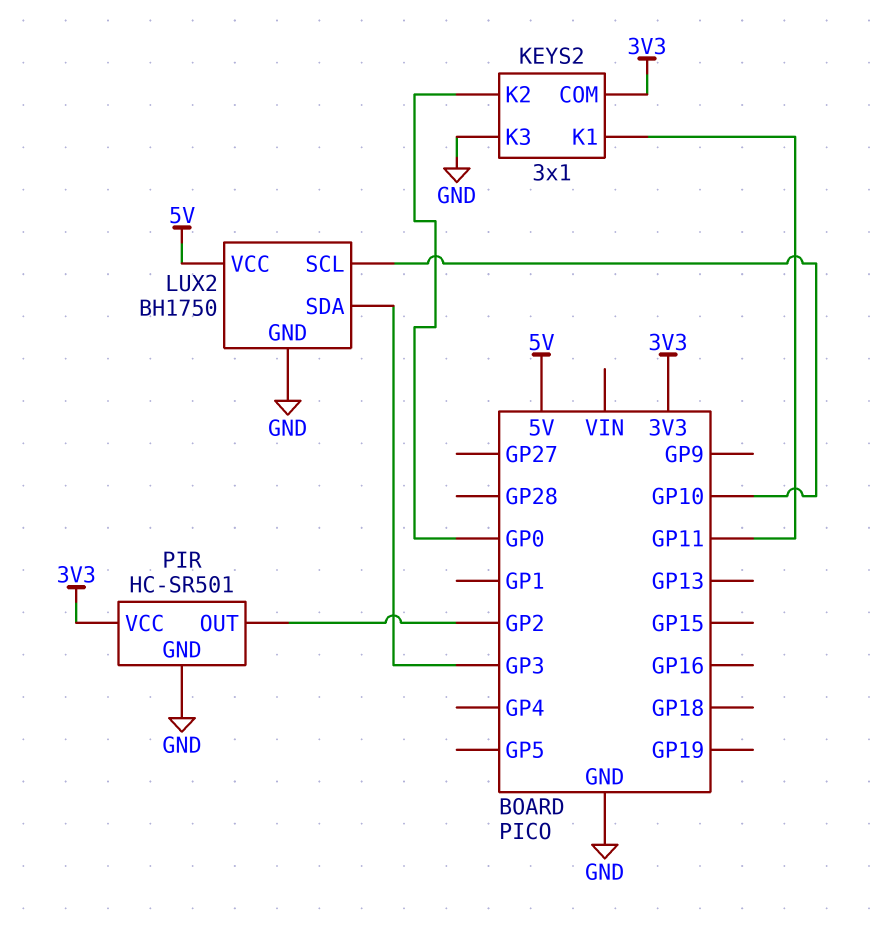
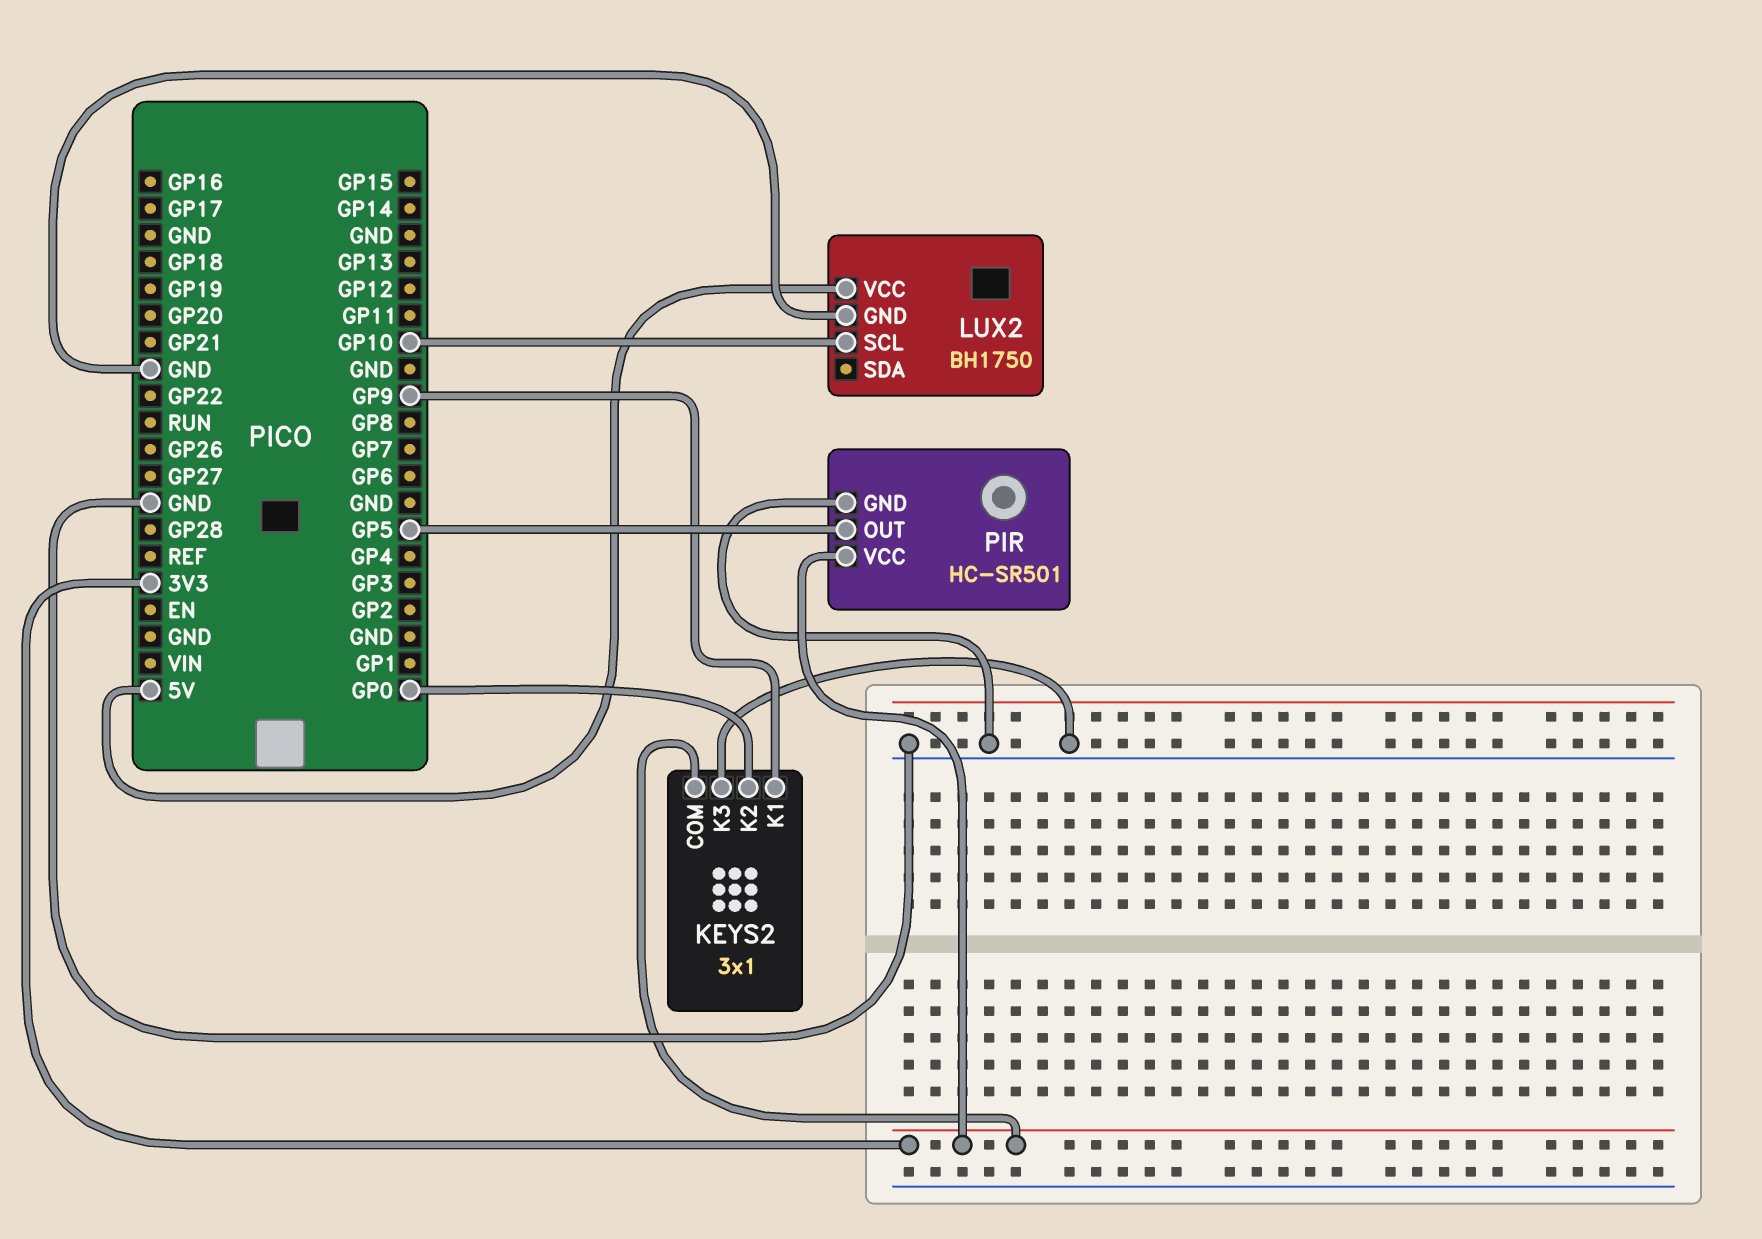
KEYS2 pin K1: GP11 -> GP9
LUX2 pin SDA: GP3 -> none
PIR pin OUT: GP2 -> GP5

